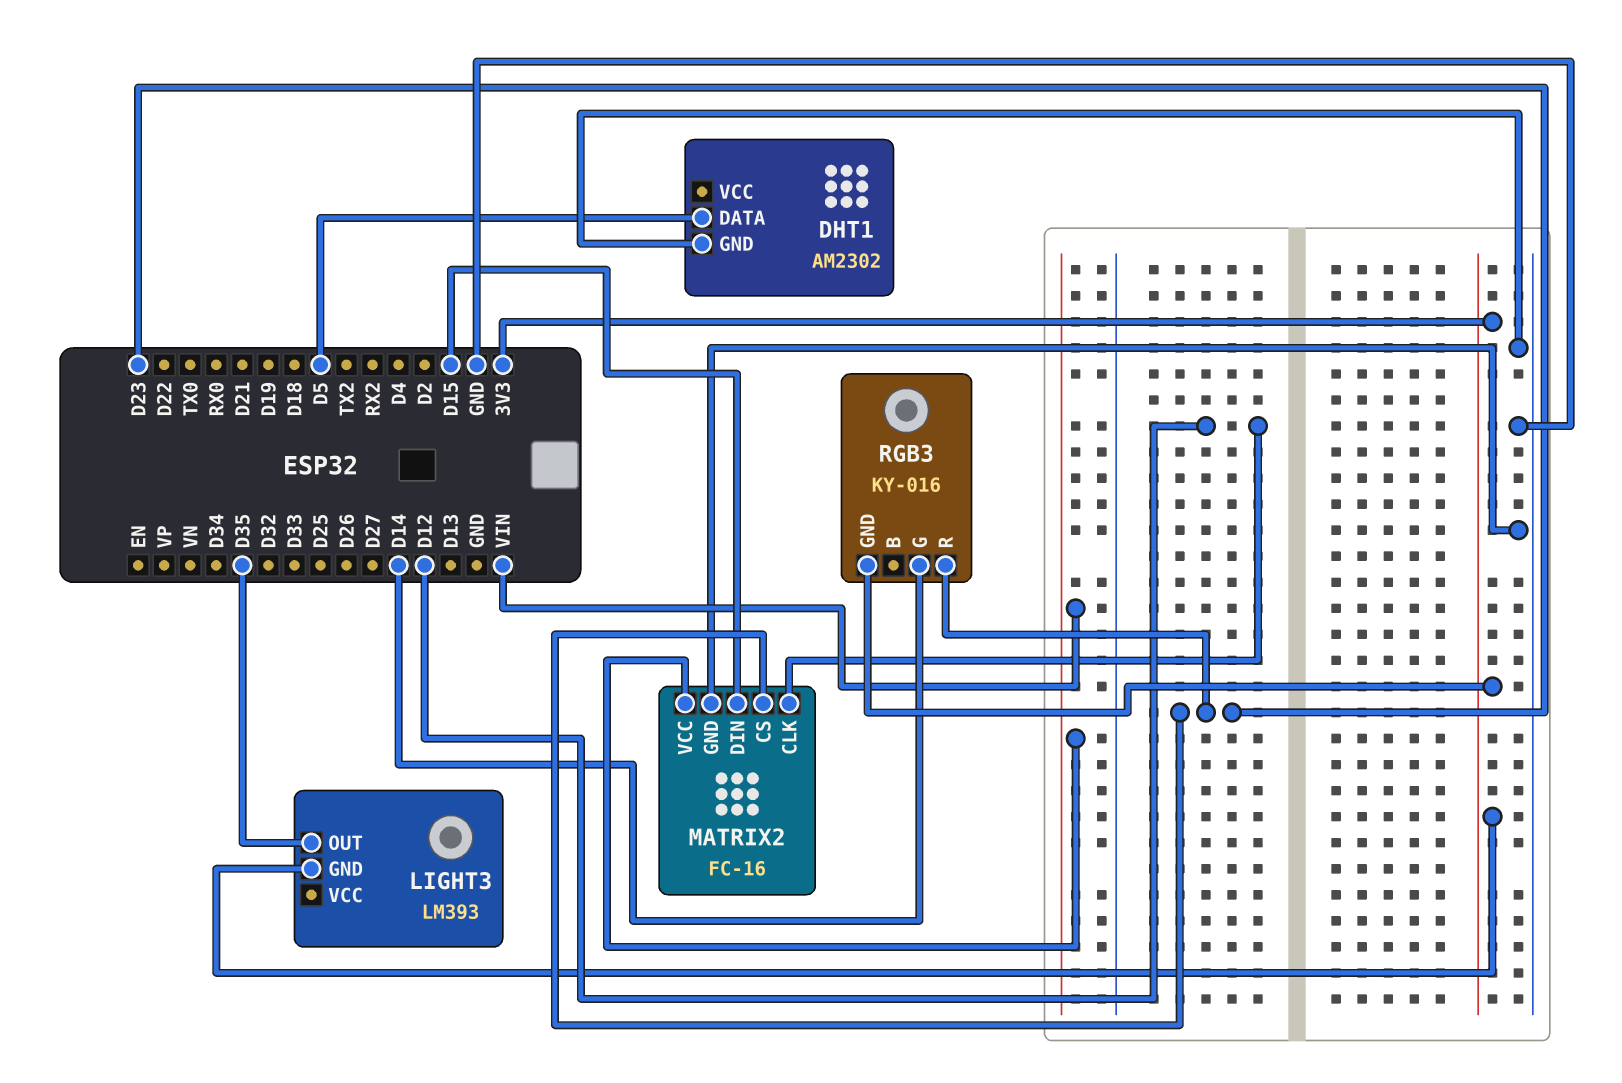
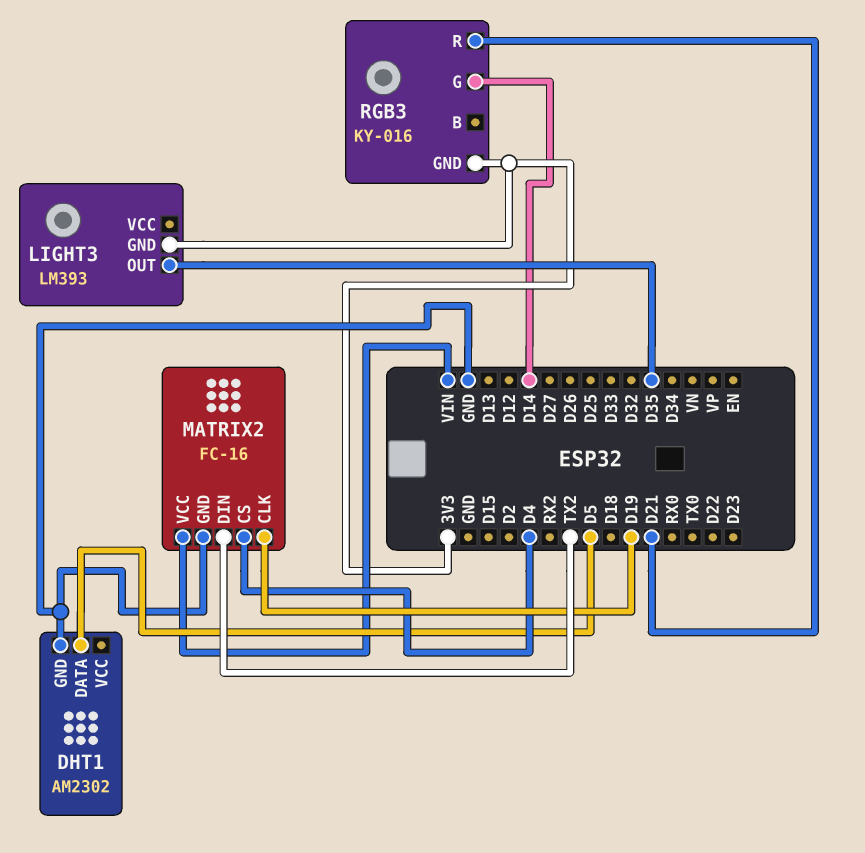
MATRIX2 pin CLK: D12 -> D19
MATRIX2 pin CS: D23 -> D4
MATRIX2 pin DIN: D15 -> TX2
RGB3 pin R: D23 -> D21

